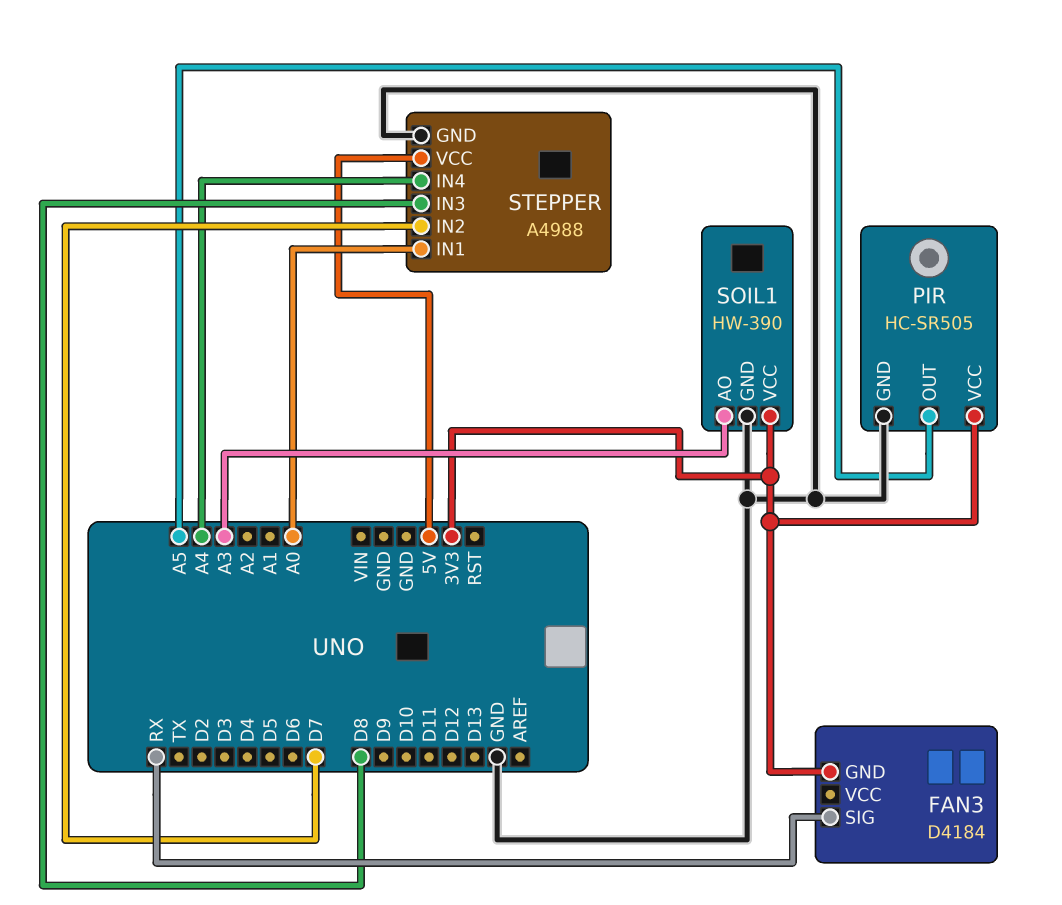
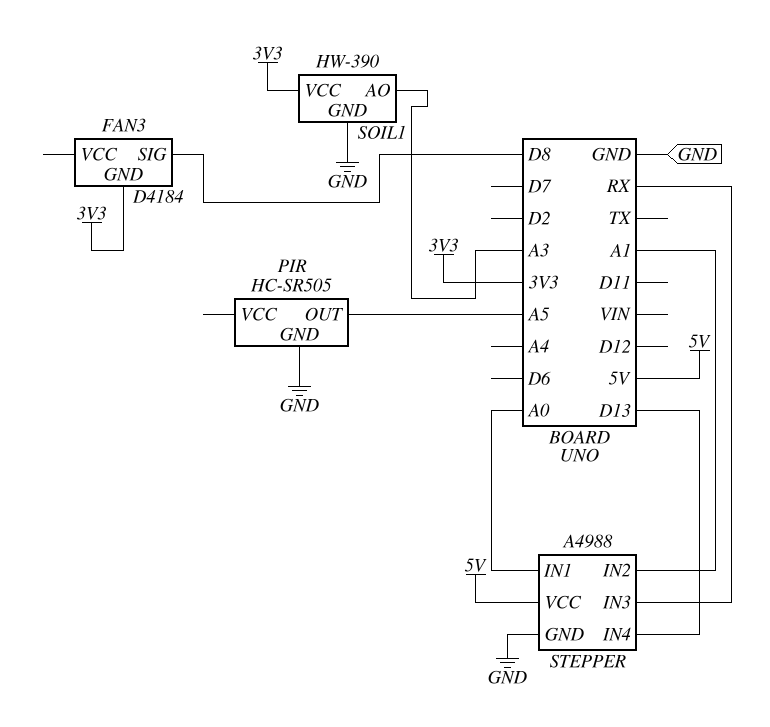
FAN3 pin SIG: RX -> D8
PIR pin VCC: 3V3 -> none
STEPPER pin IN2: D7 -> A1
STEPPER pin IN3: D8 -> RX
STEPPER pin IN4: A4 -> D13

